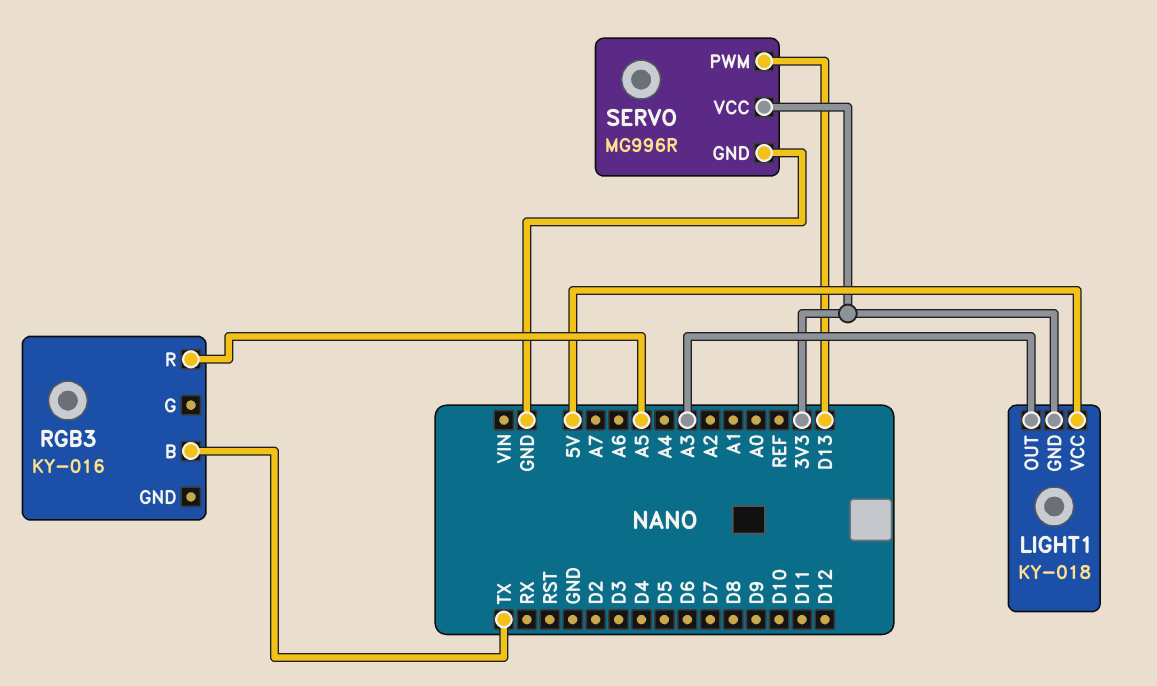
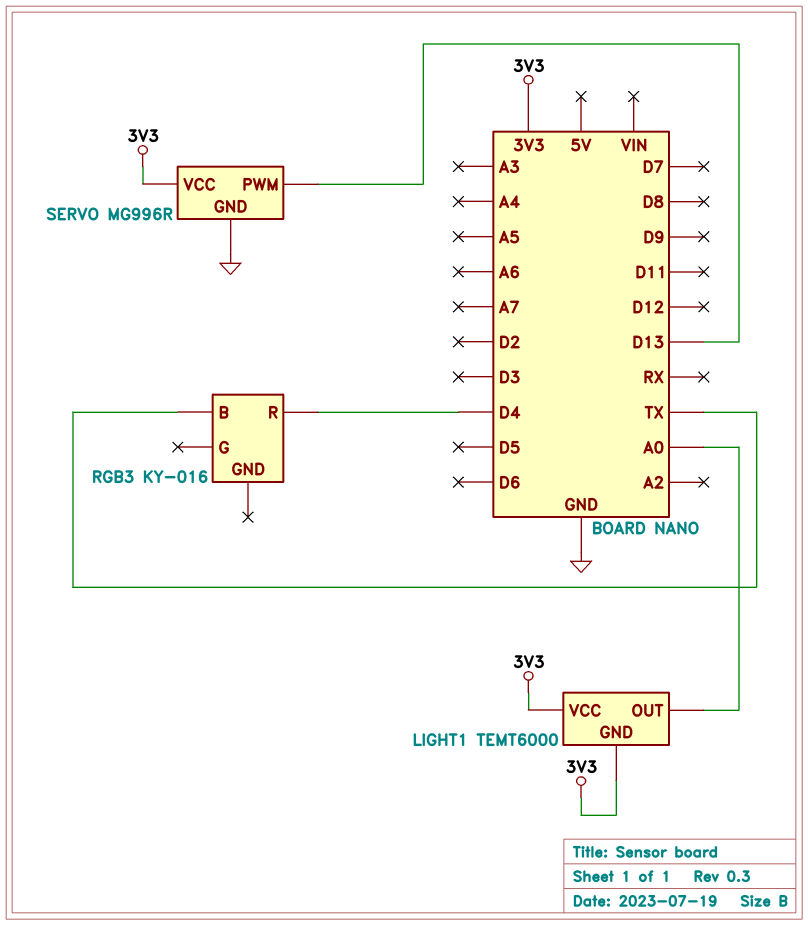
LIGHT1: KY-018 -> TEMT6000
LIGHT1 pin OUT: A3 -> A0
LIGHT1 pin VCC: 5V -> 3V3
RGB3 pin R: A5 -> D4

